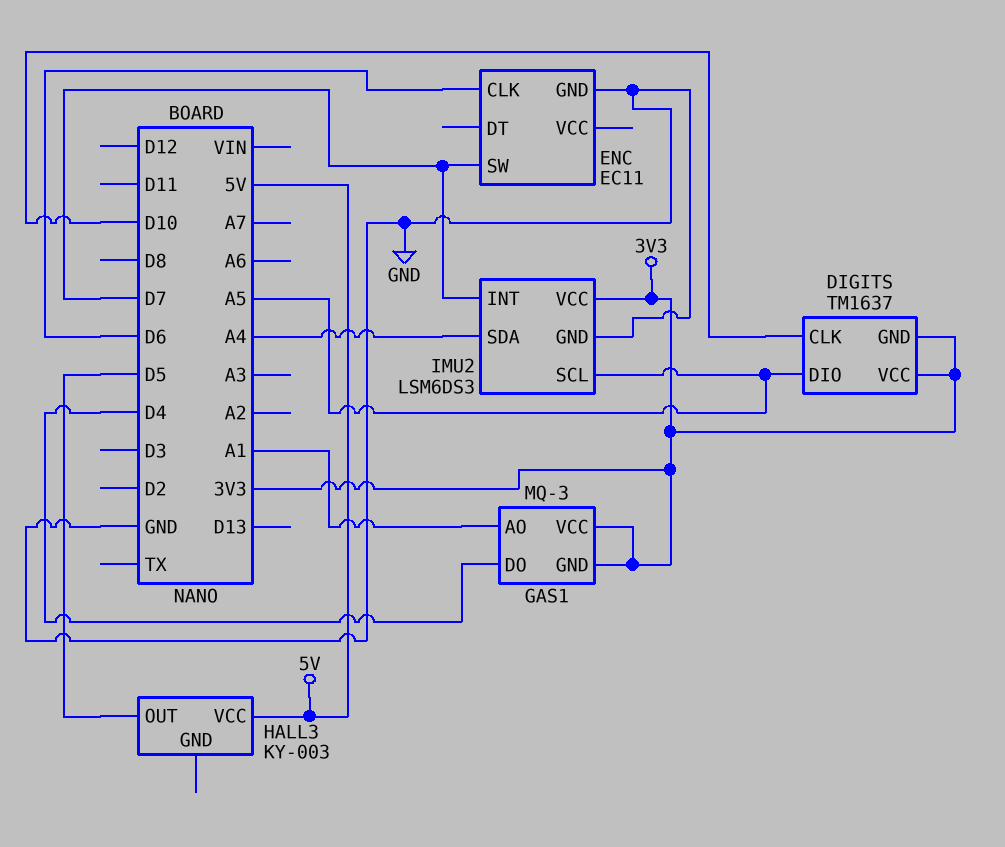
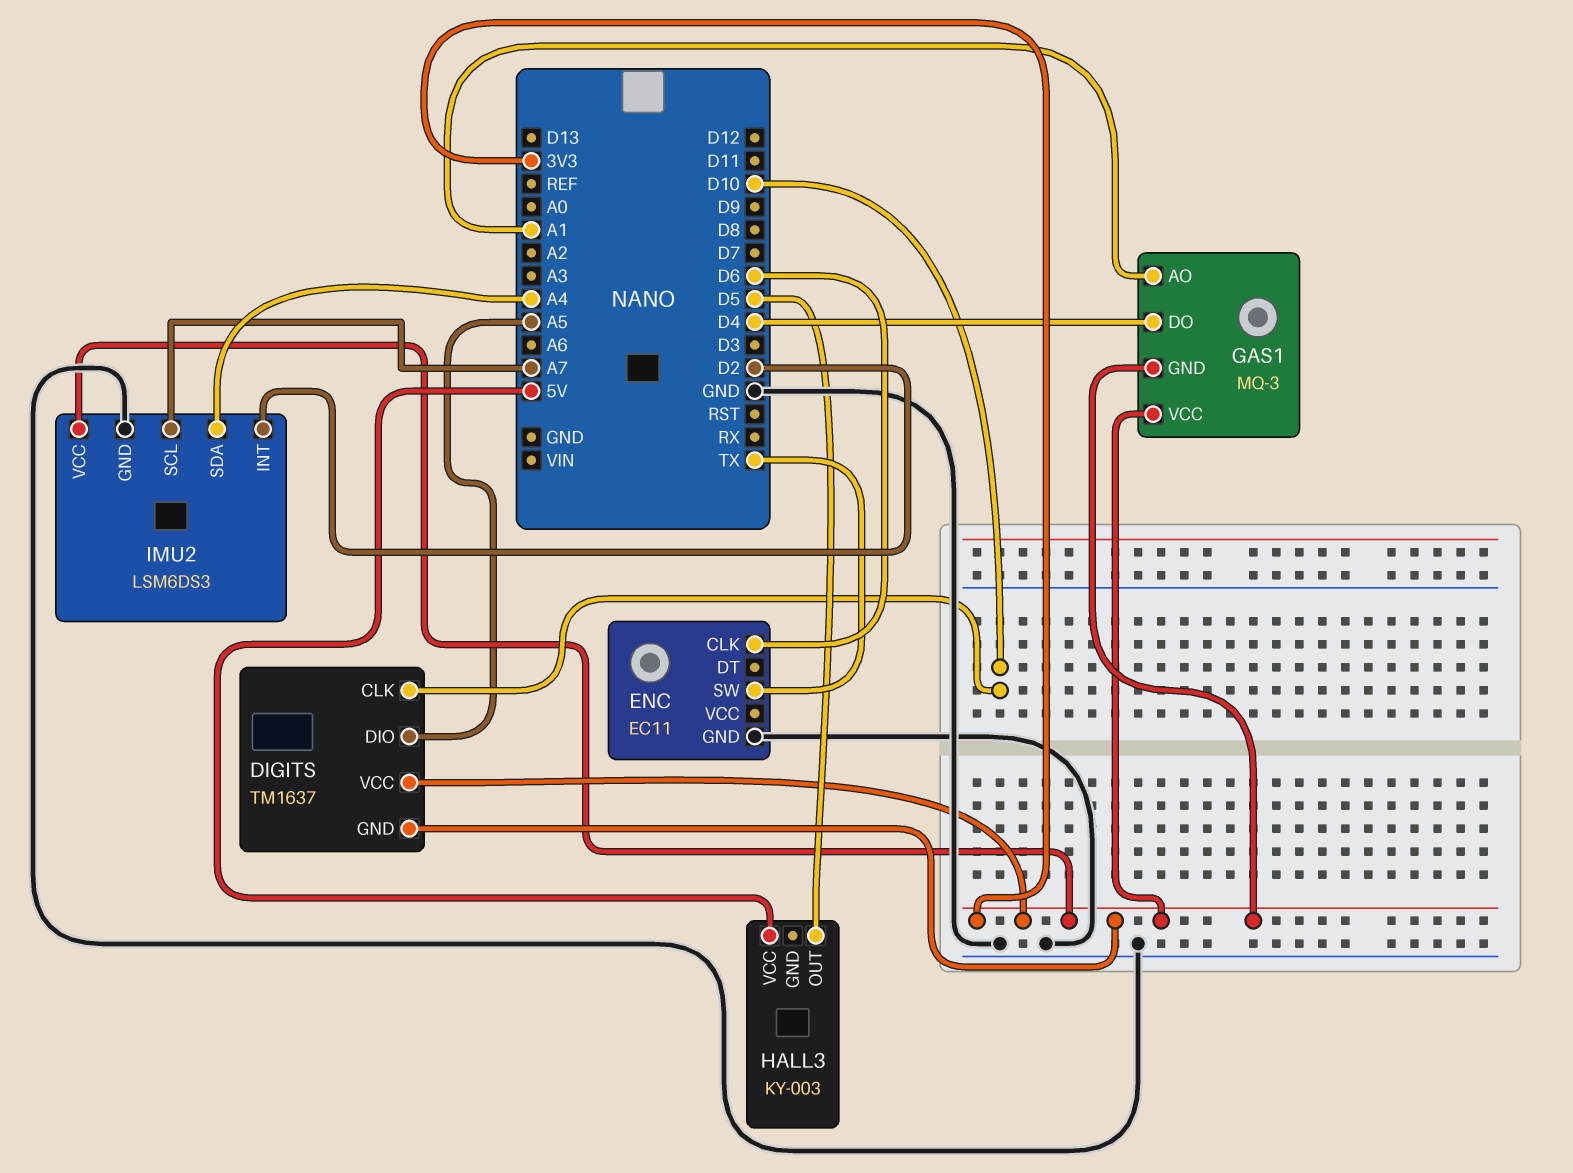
ENC pin SW: D7 -> TX
IMU2 pin INT: D7 -> D2
IMU2 pin SCL: A5 -> A7

